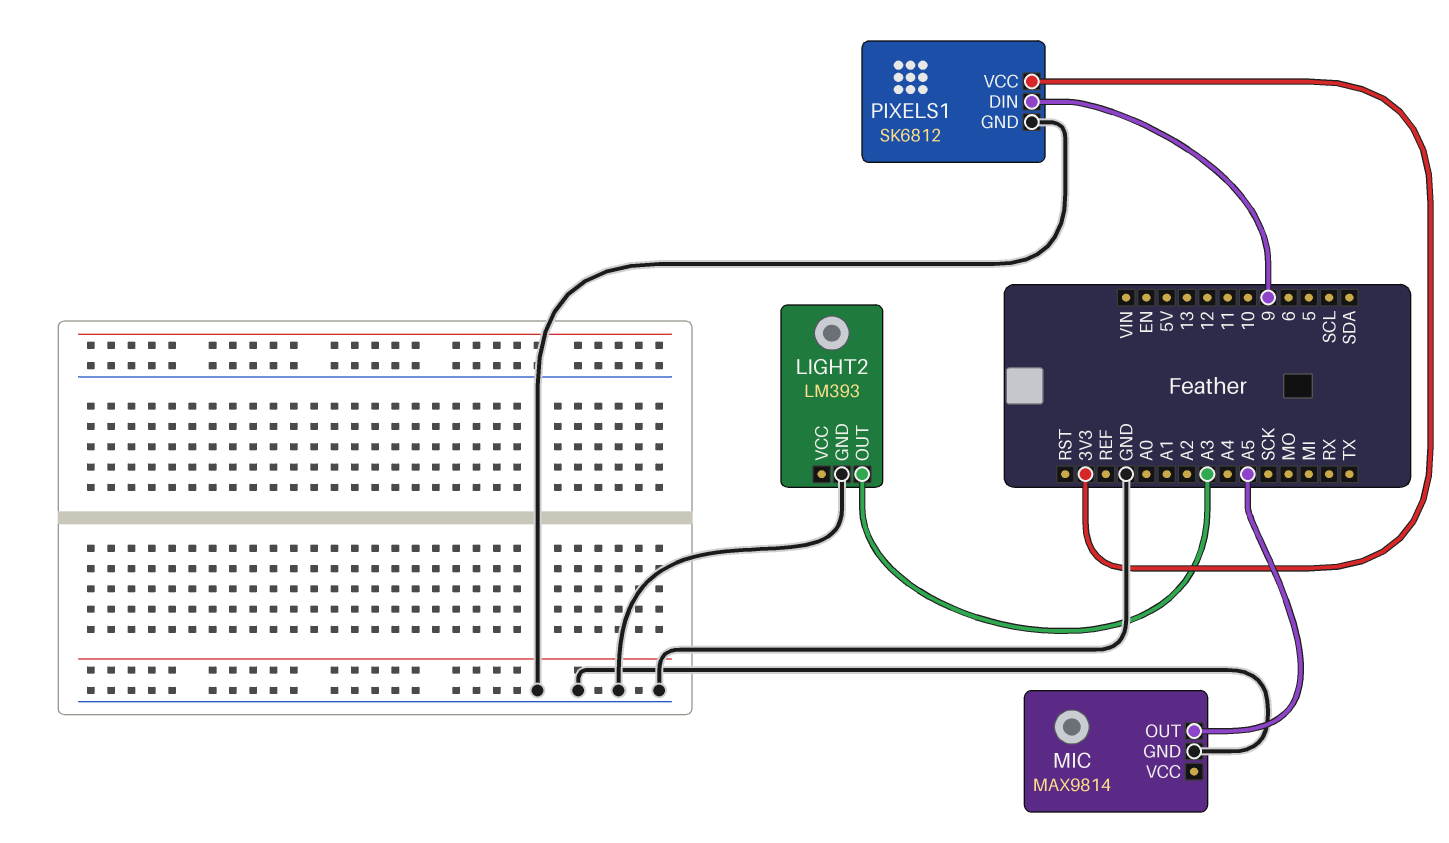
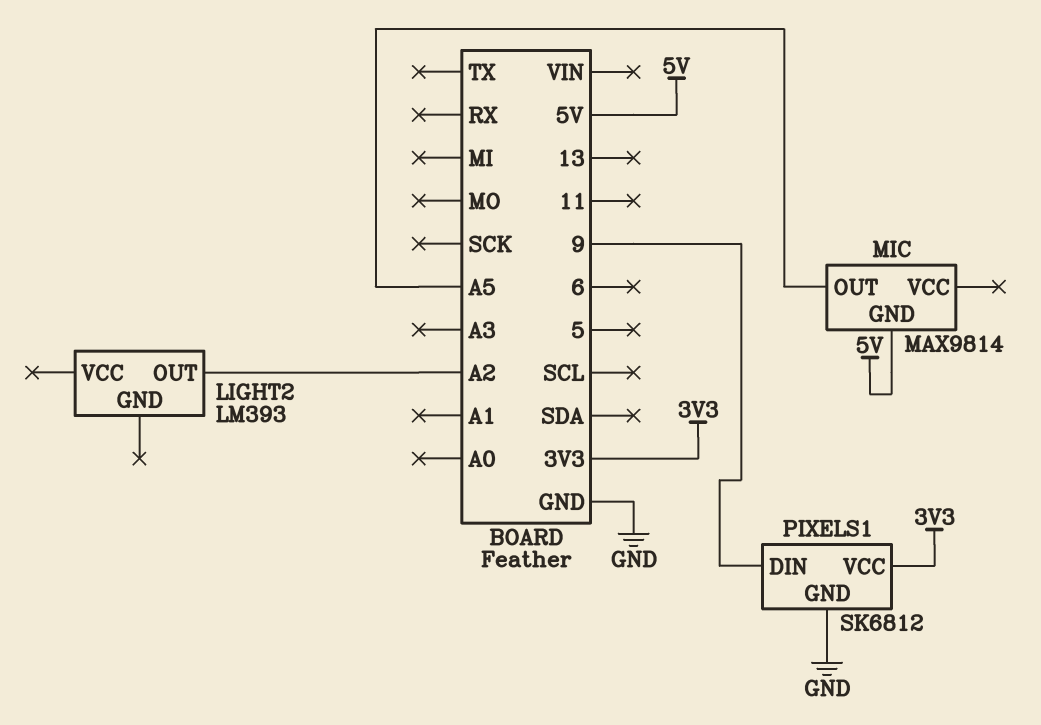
LIGHT2 pin GND: GND -> none
LIGHT2 pin OUT: A3 -> A2
MIC pin GND: GND -> 5V

